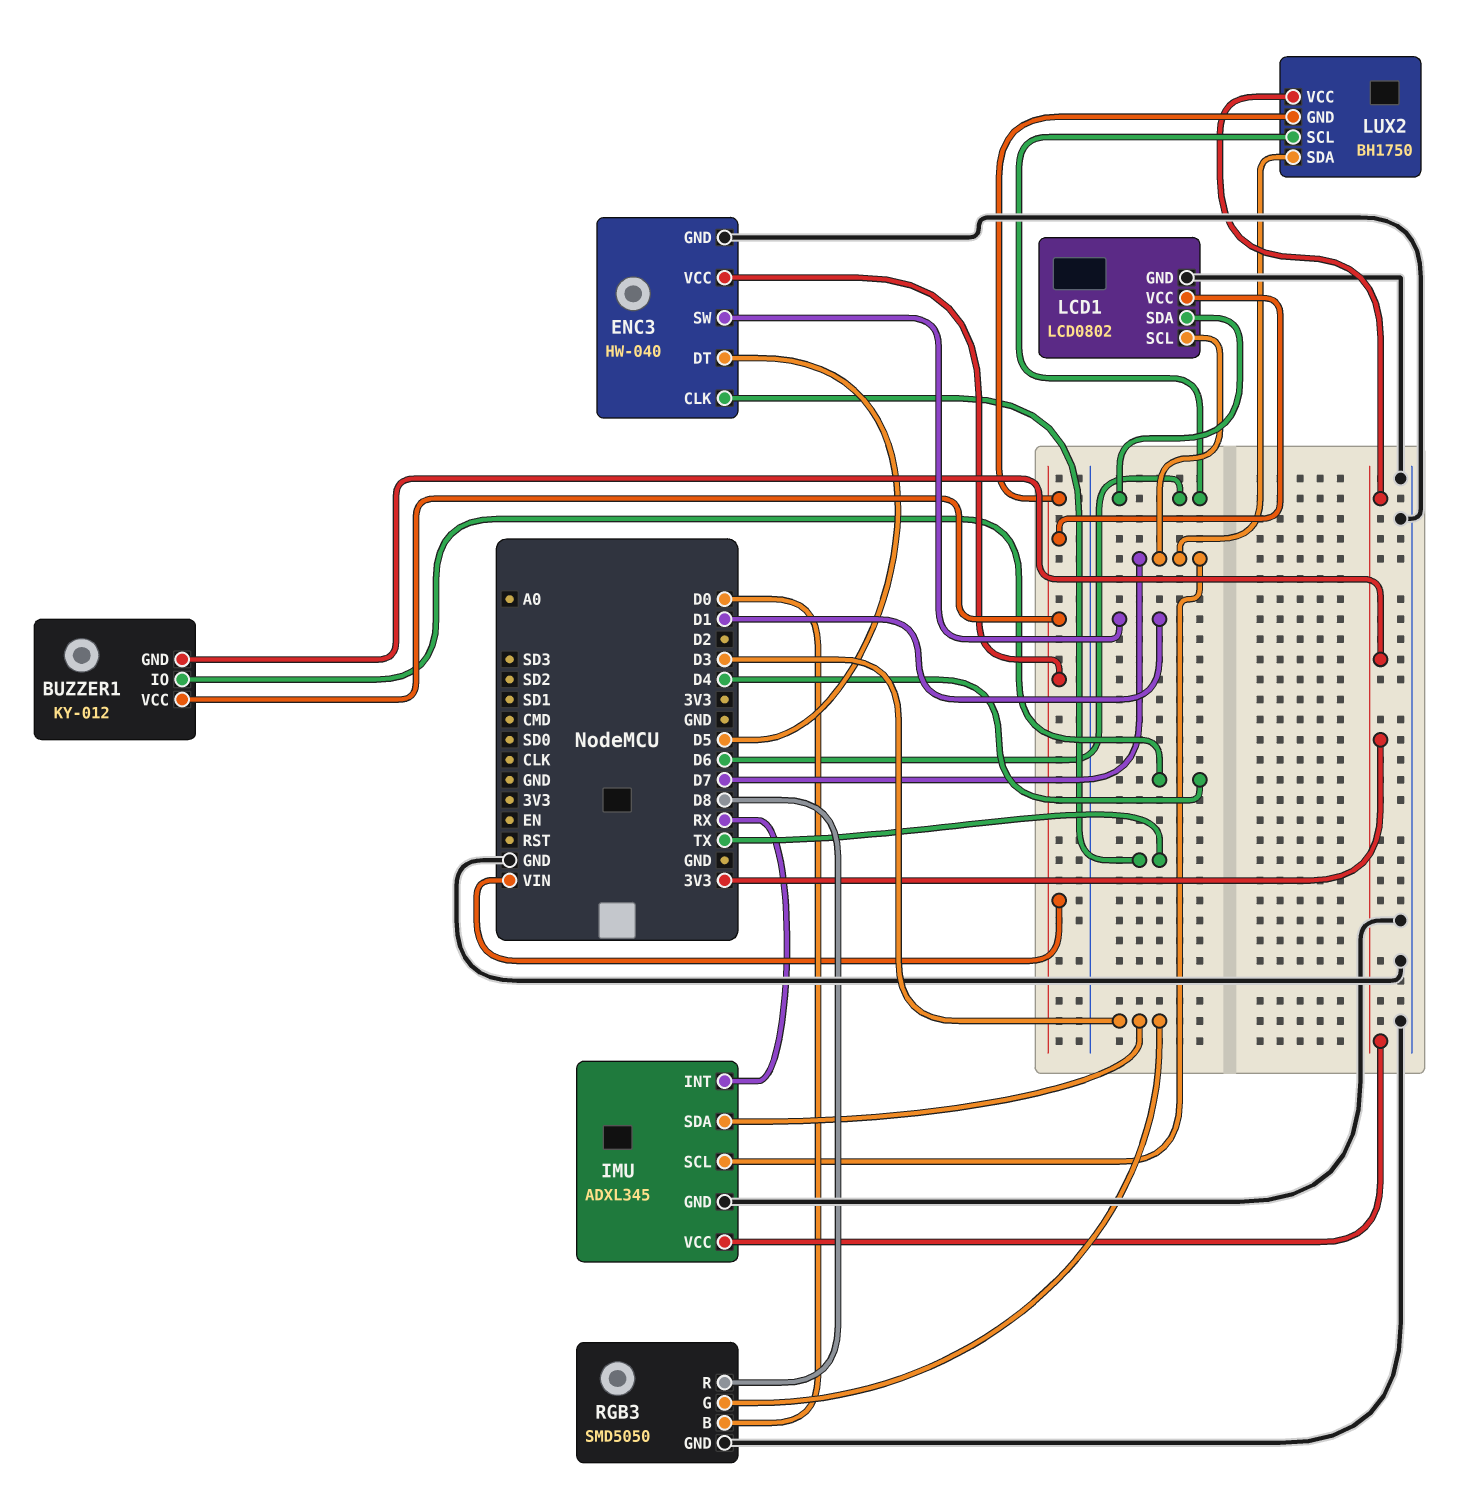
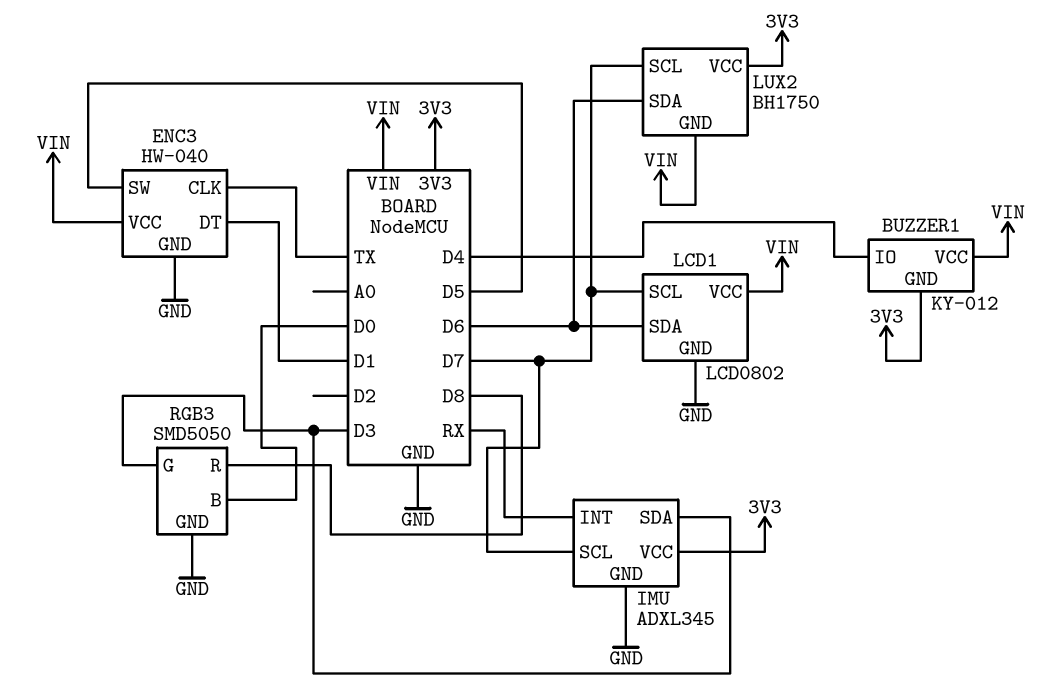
ENC3 pin DT: D5 -> D1
ENC3 pin SW: D1 -> D5
LUX2 pin SCL: D6 -> D7
LUX2 pin SDA: D7 -> D6

